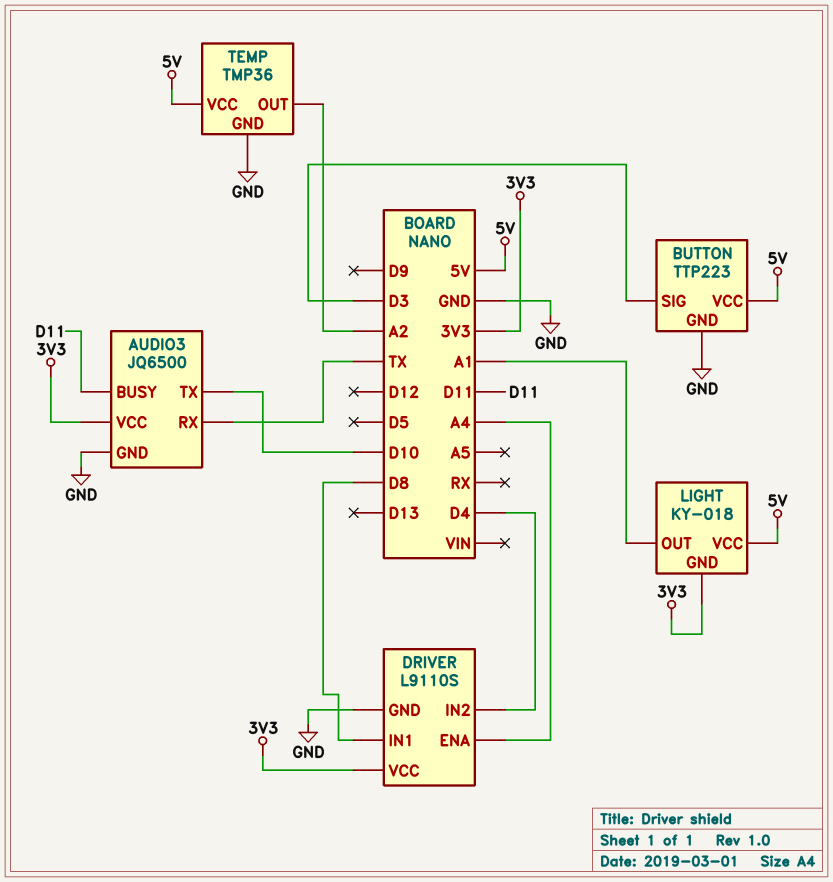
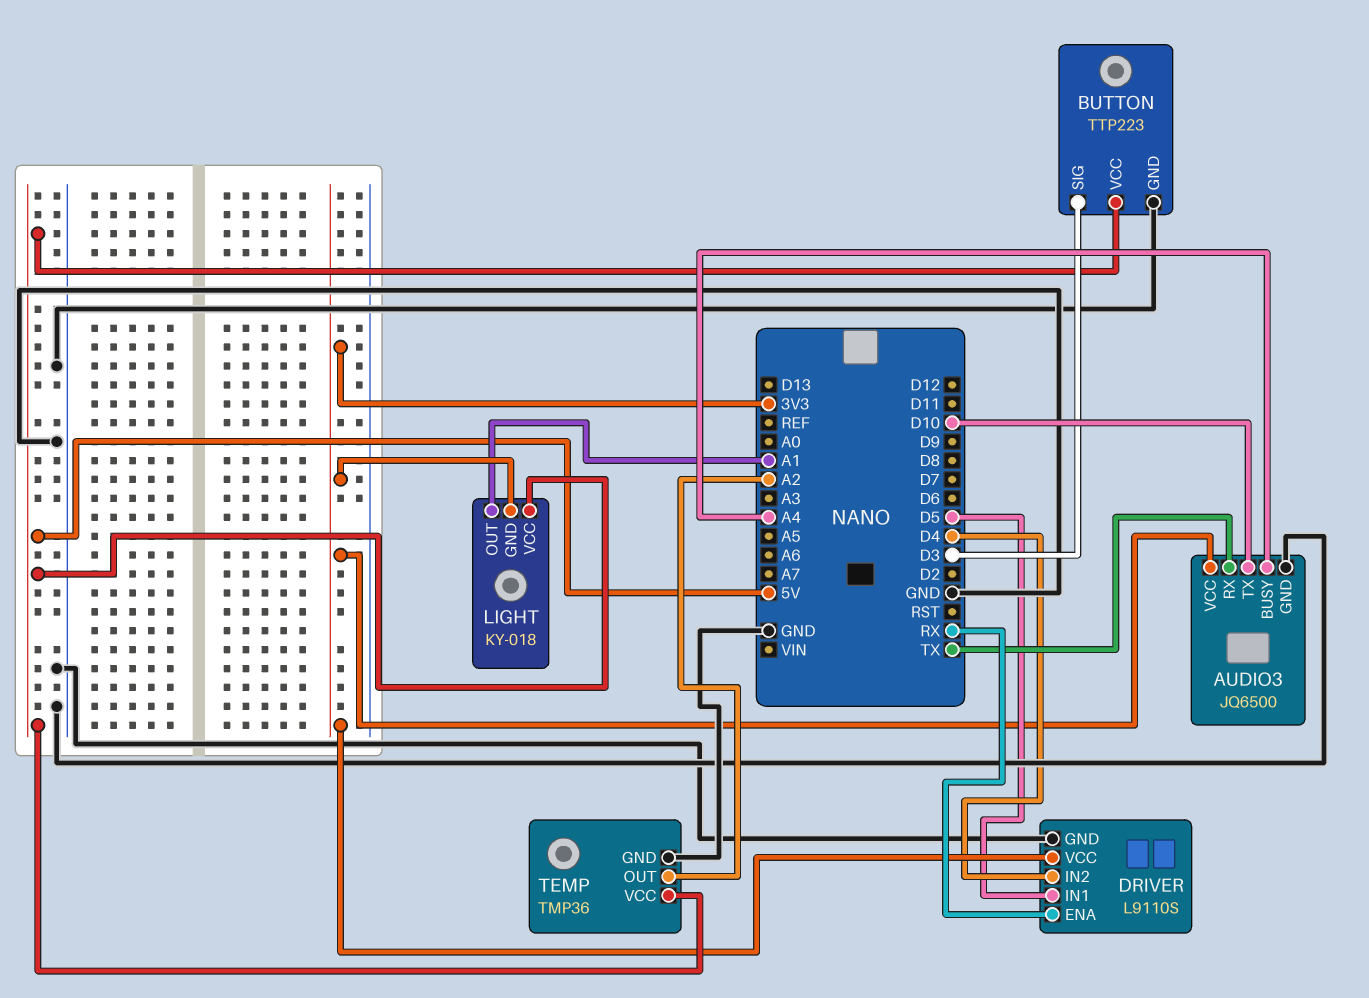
AUDIO3 pin BUSY: D11 -> A4
DRIVER pin ENA: A4 -> RX
DRIVER pin IN1: D8 -> D5

